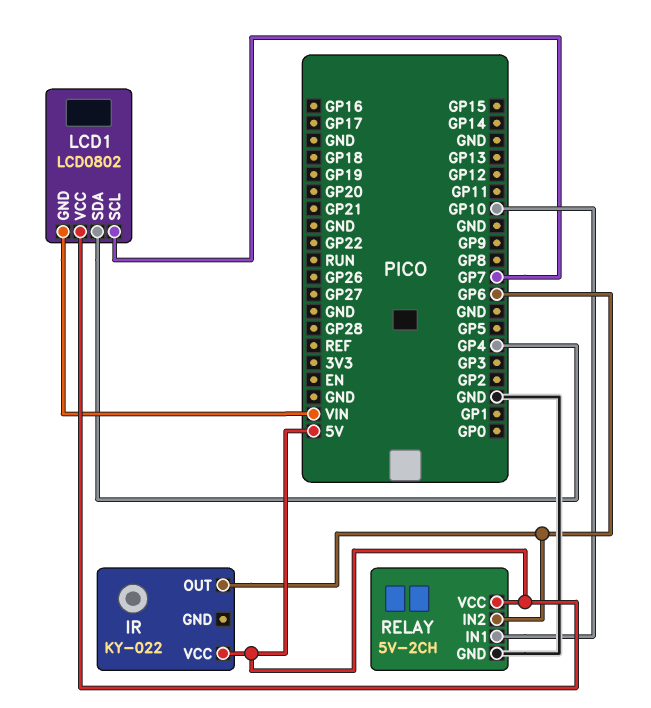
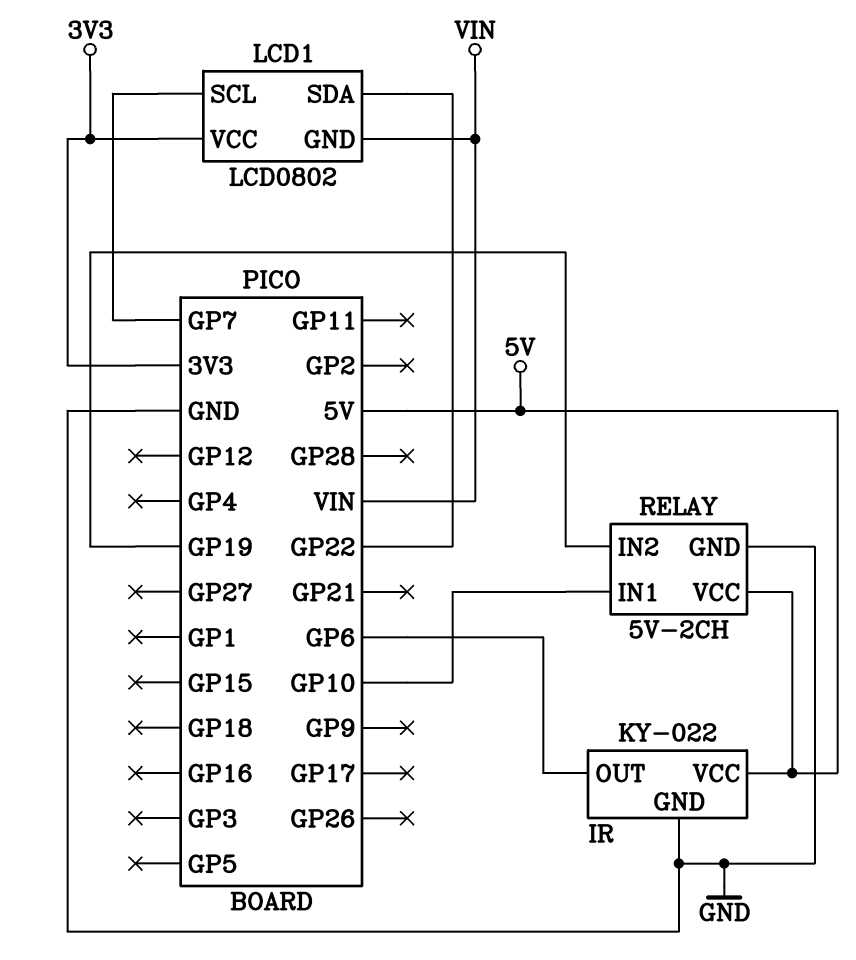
IR pin GND: none -> GND
LCD1 pin SDA: GP4 -> GP22
LCD1 pin VCC: 5V -> 3V3
RELAY pin IN2: GP6 -> GP19

